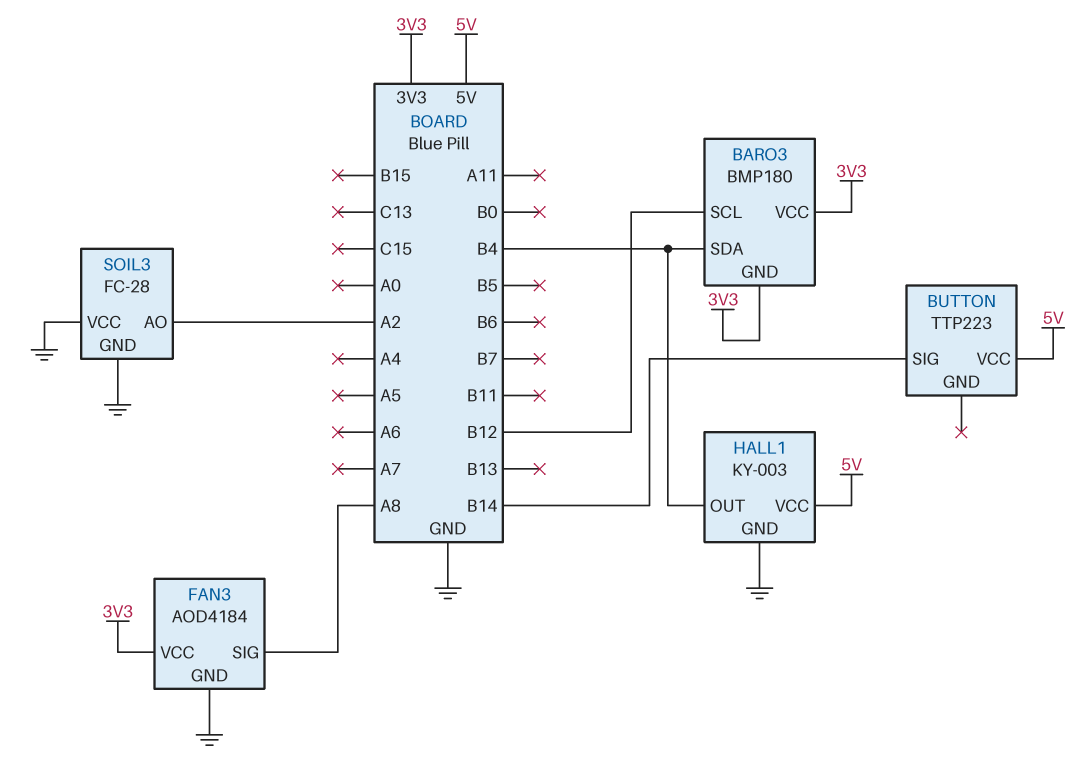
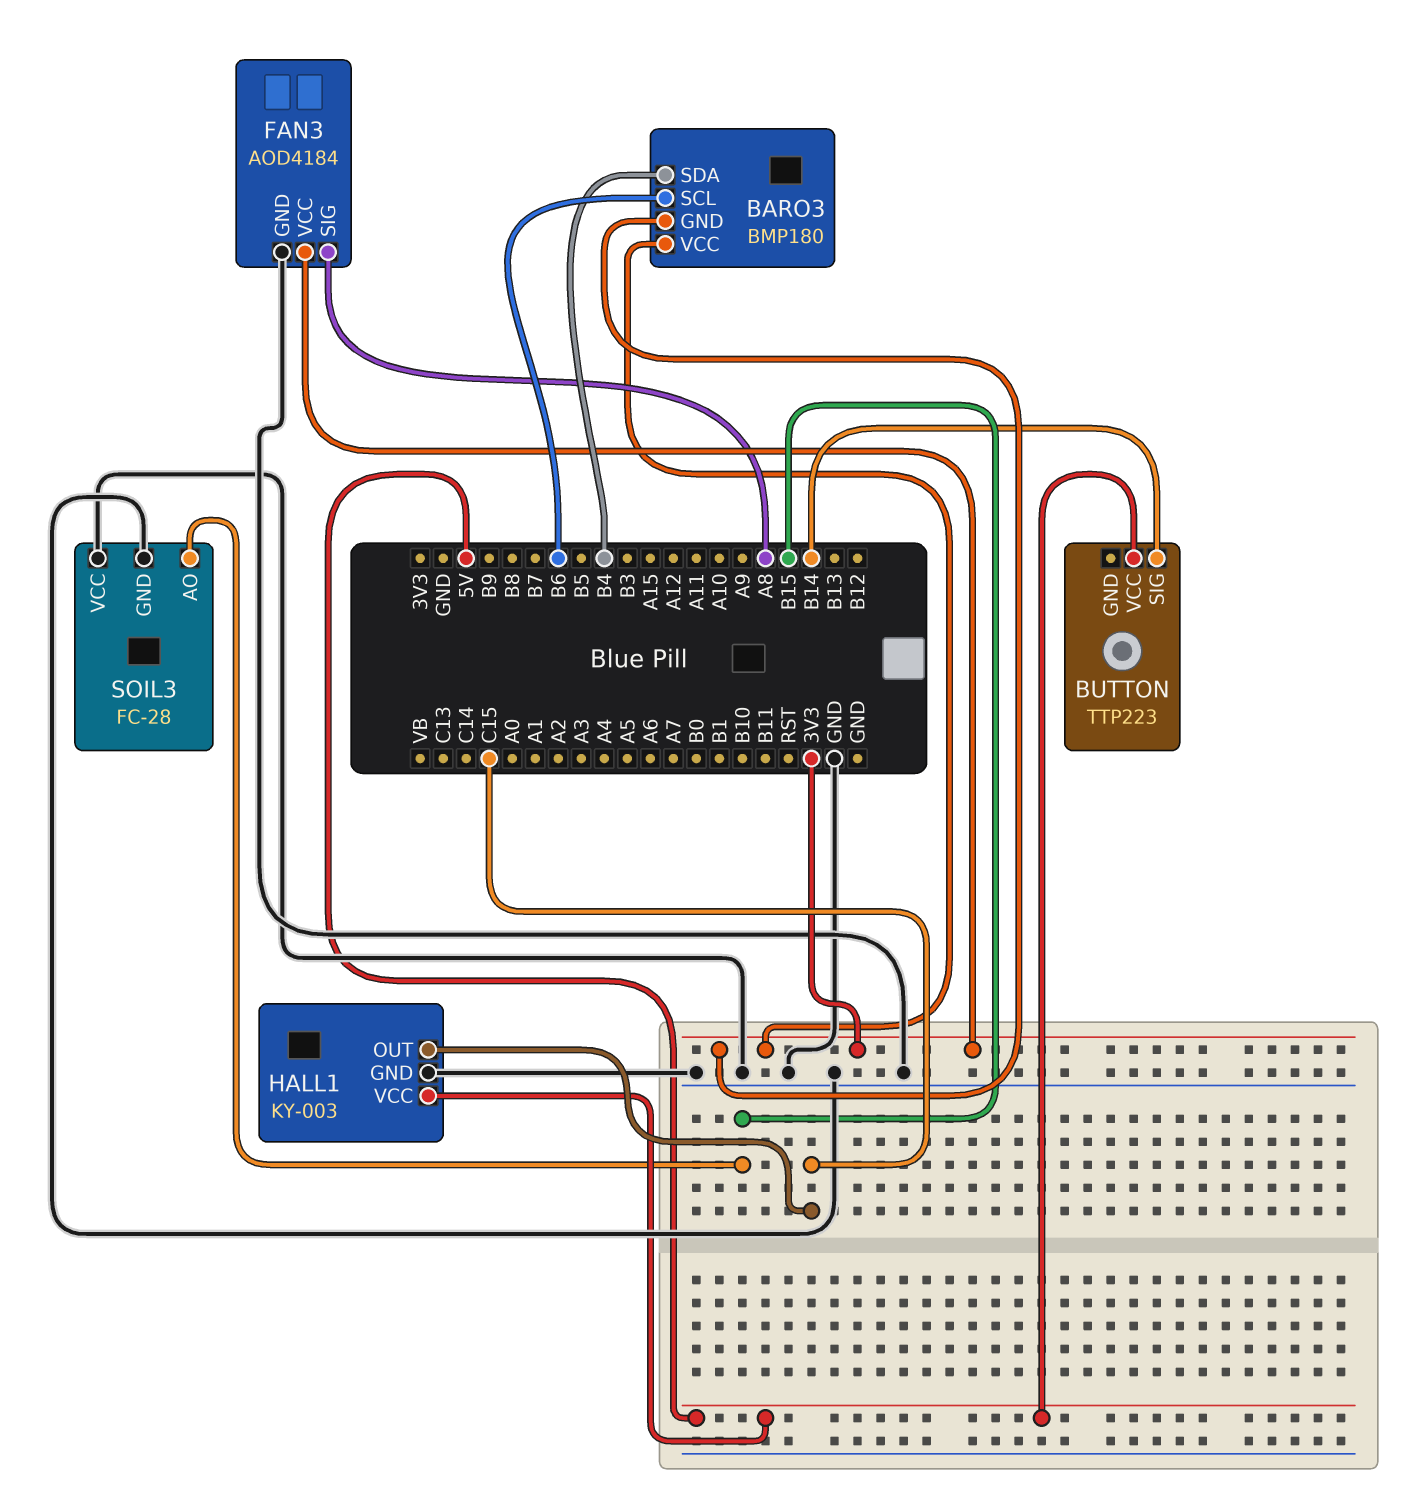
BARO3 pin SCL: B12 -> B6
HALL1 pin OUT: B4 -> C15
SOIL3 pin AO: A2 -> B15

